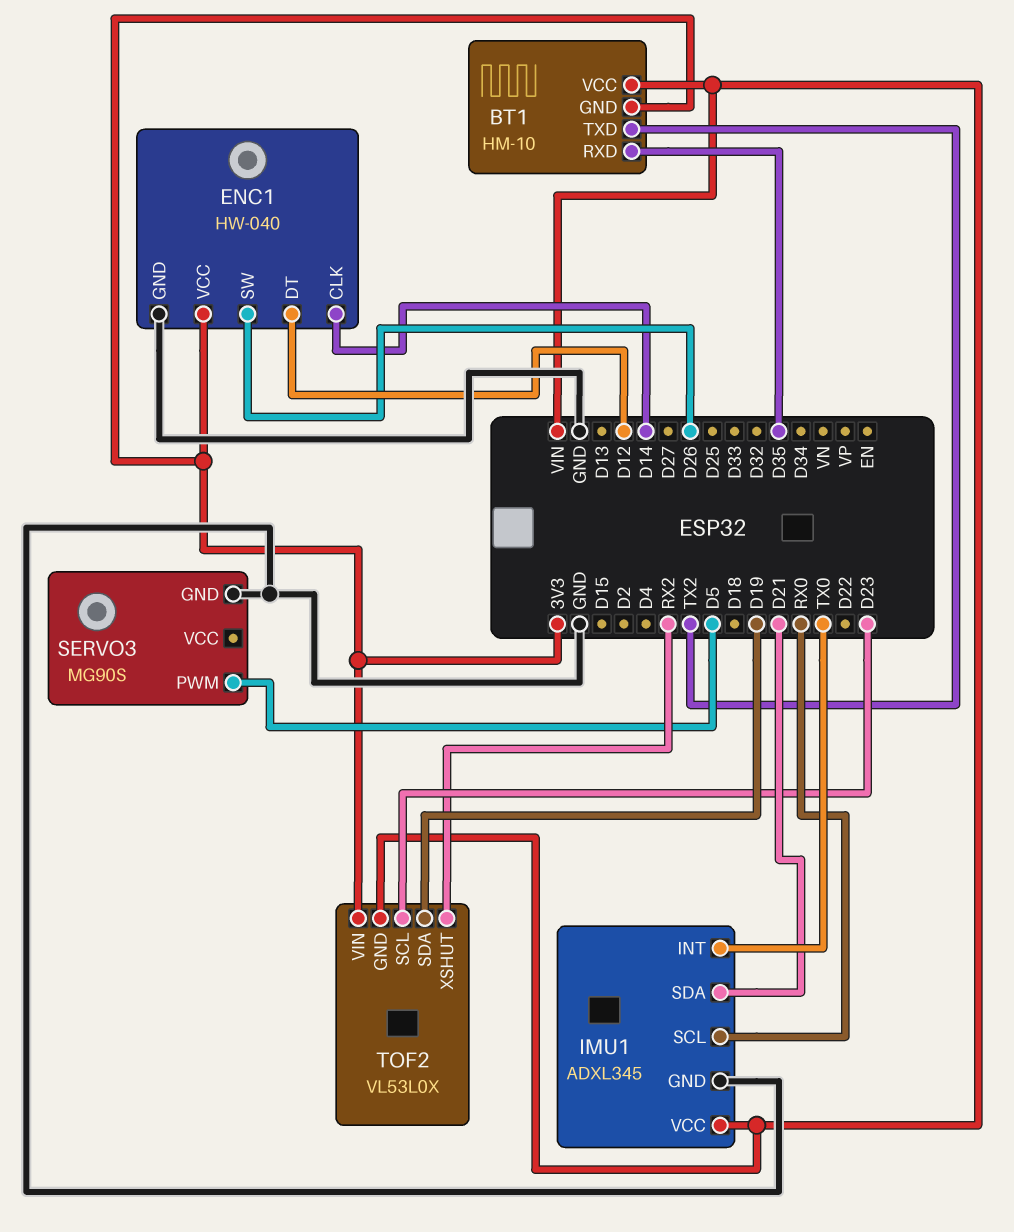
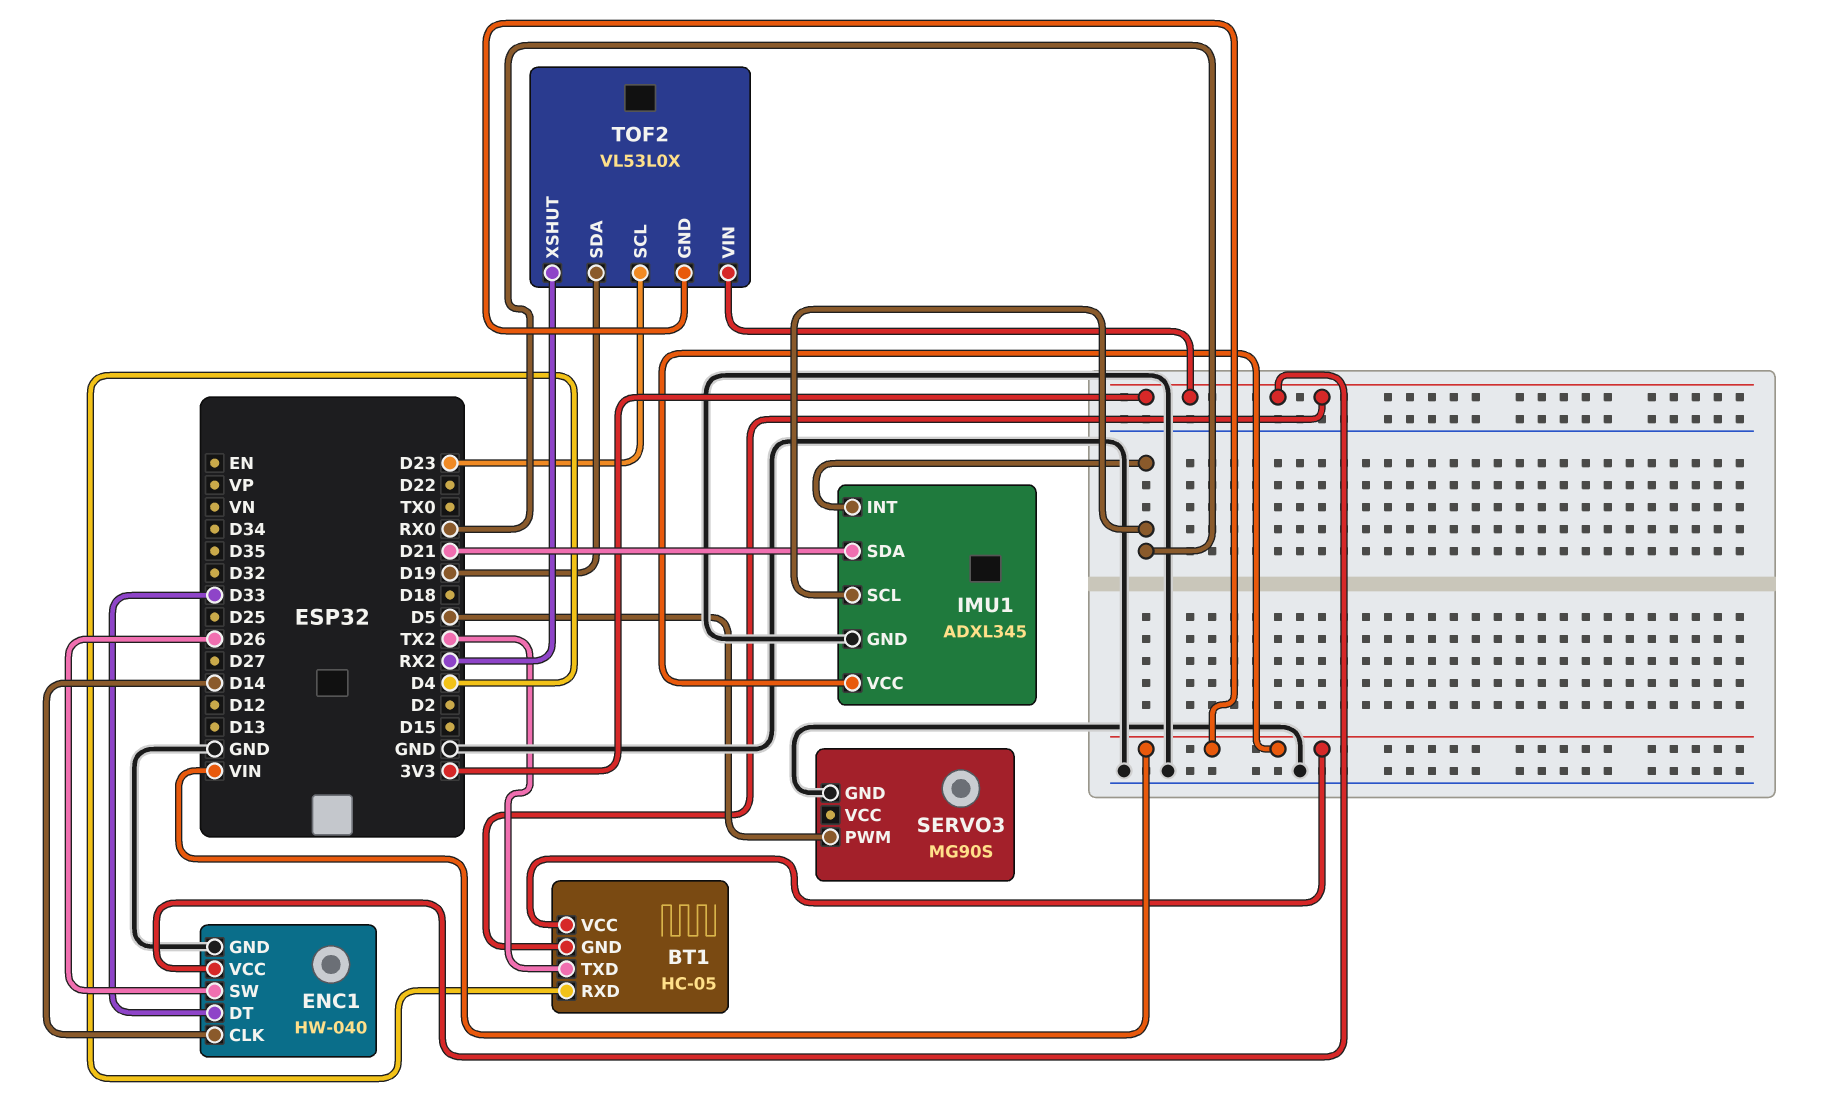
BT1: HM-10 -> HC-05
BT1 pin RXD: D35 -> D4
ENC1 pin DT: D12 -> D33
IMU1 pin INT: TX0 -> RX0

